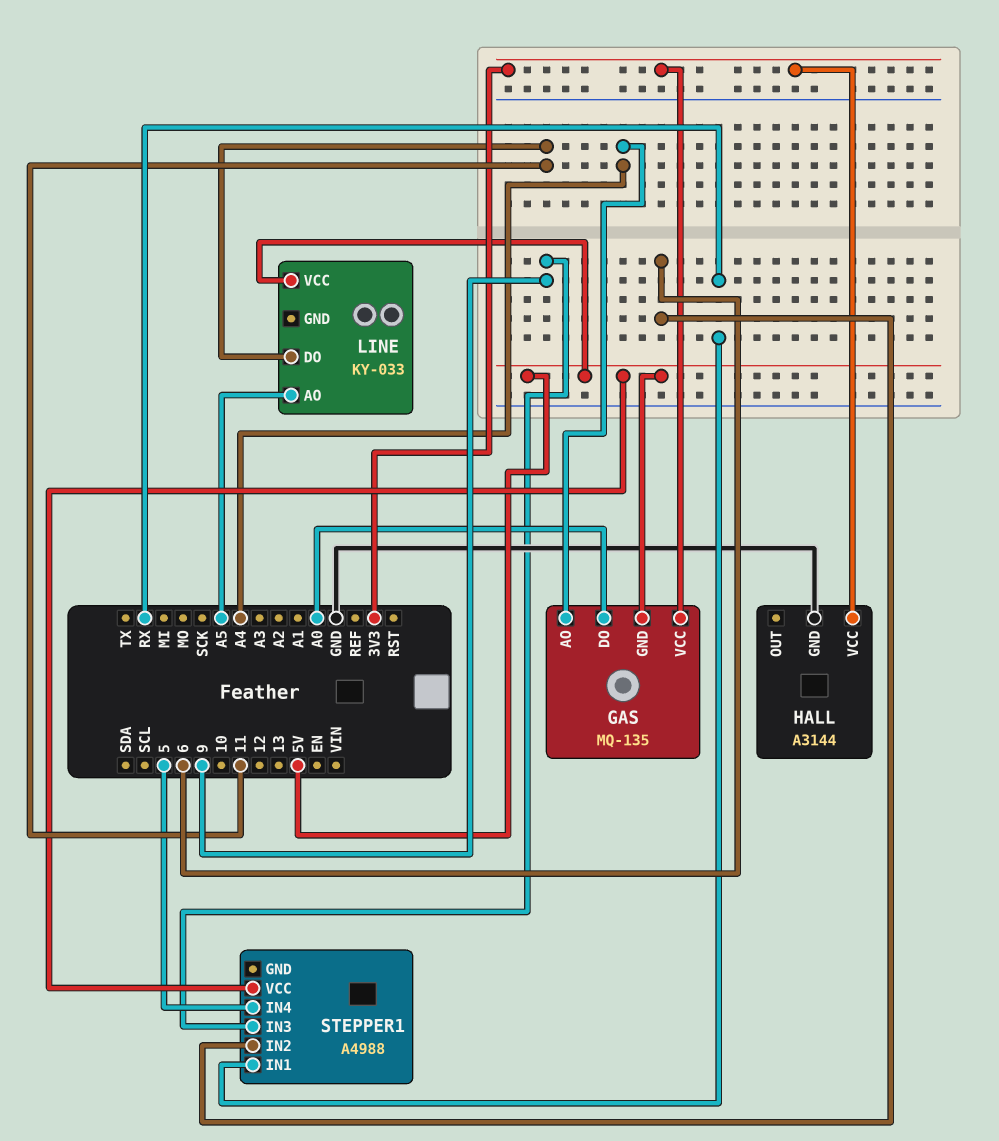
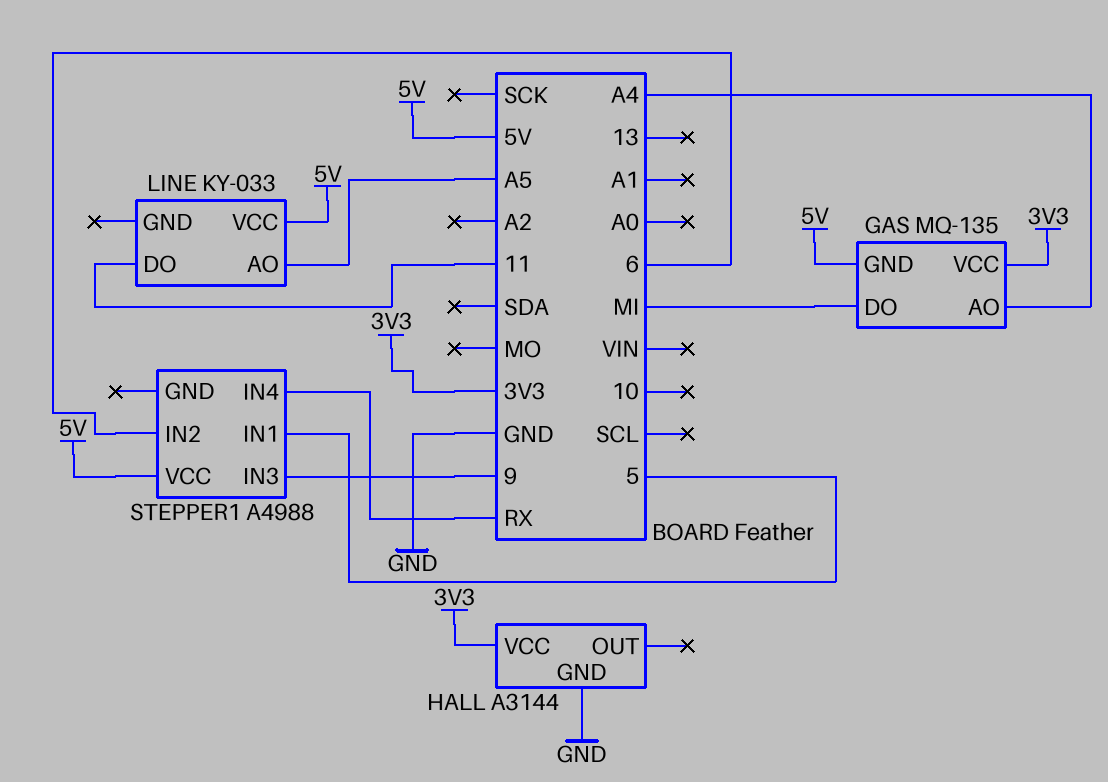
GAS pin DO: A0 -> MI
STEPPER1 pin IN1: RX -> 5
STEPPER1 pin IN4: 5 -> RX

